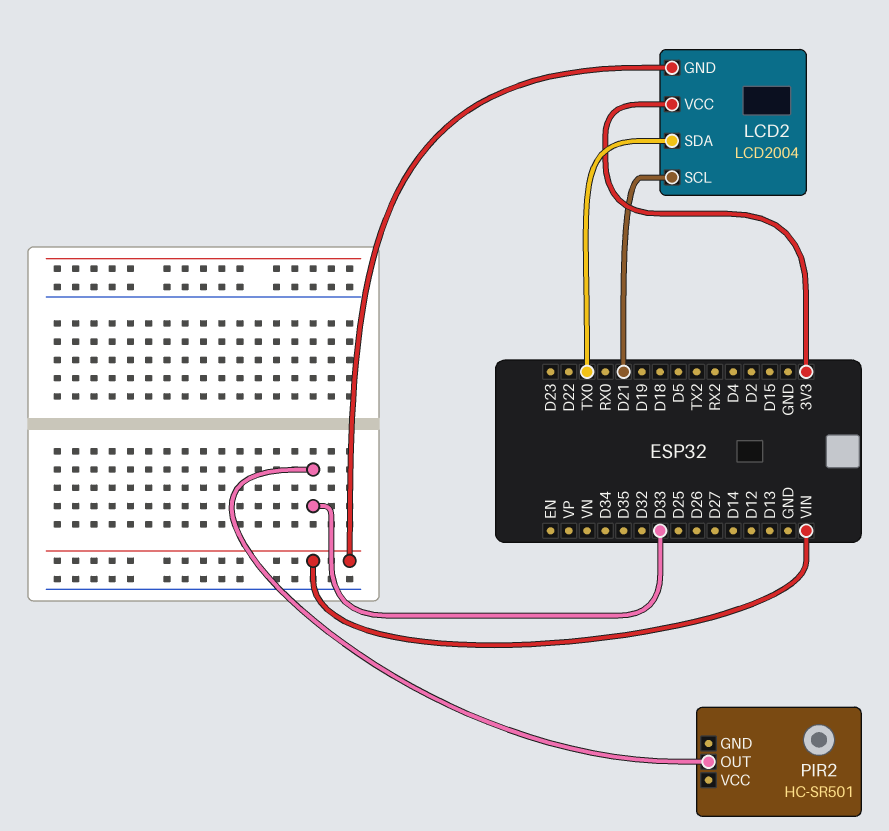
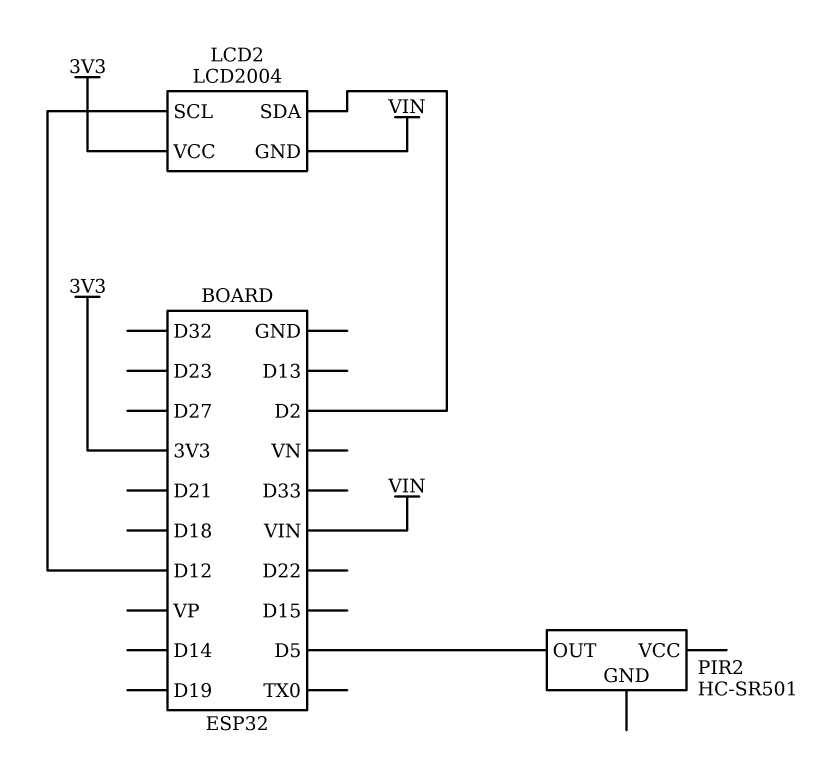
LCD2 pin SCL: D21 -> D12
LCD2 pin SDA: TX0 -> D2
PIR2 pin OUT: D33 -> D5

